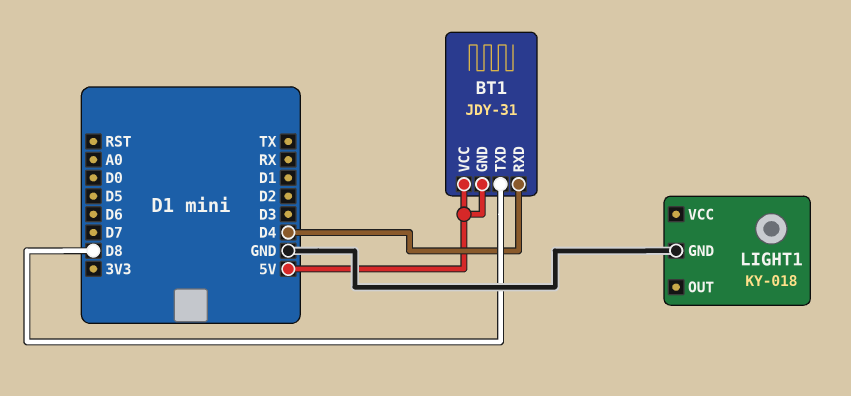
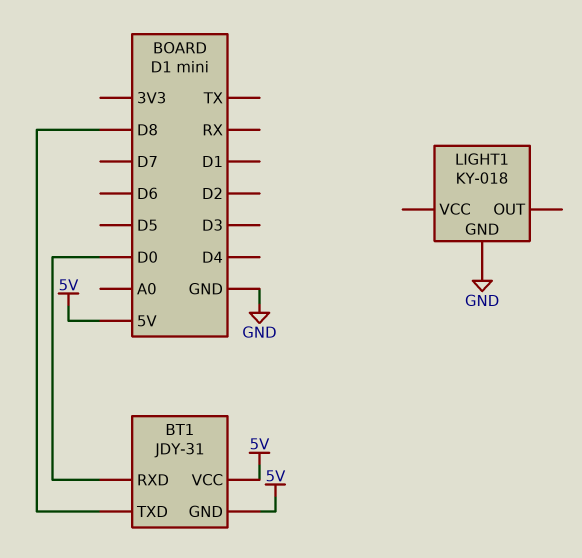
BT1 pin RXD: D4 -> D0

